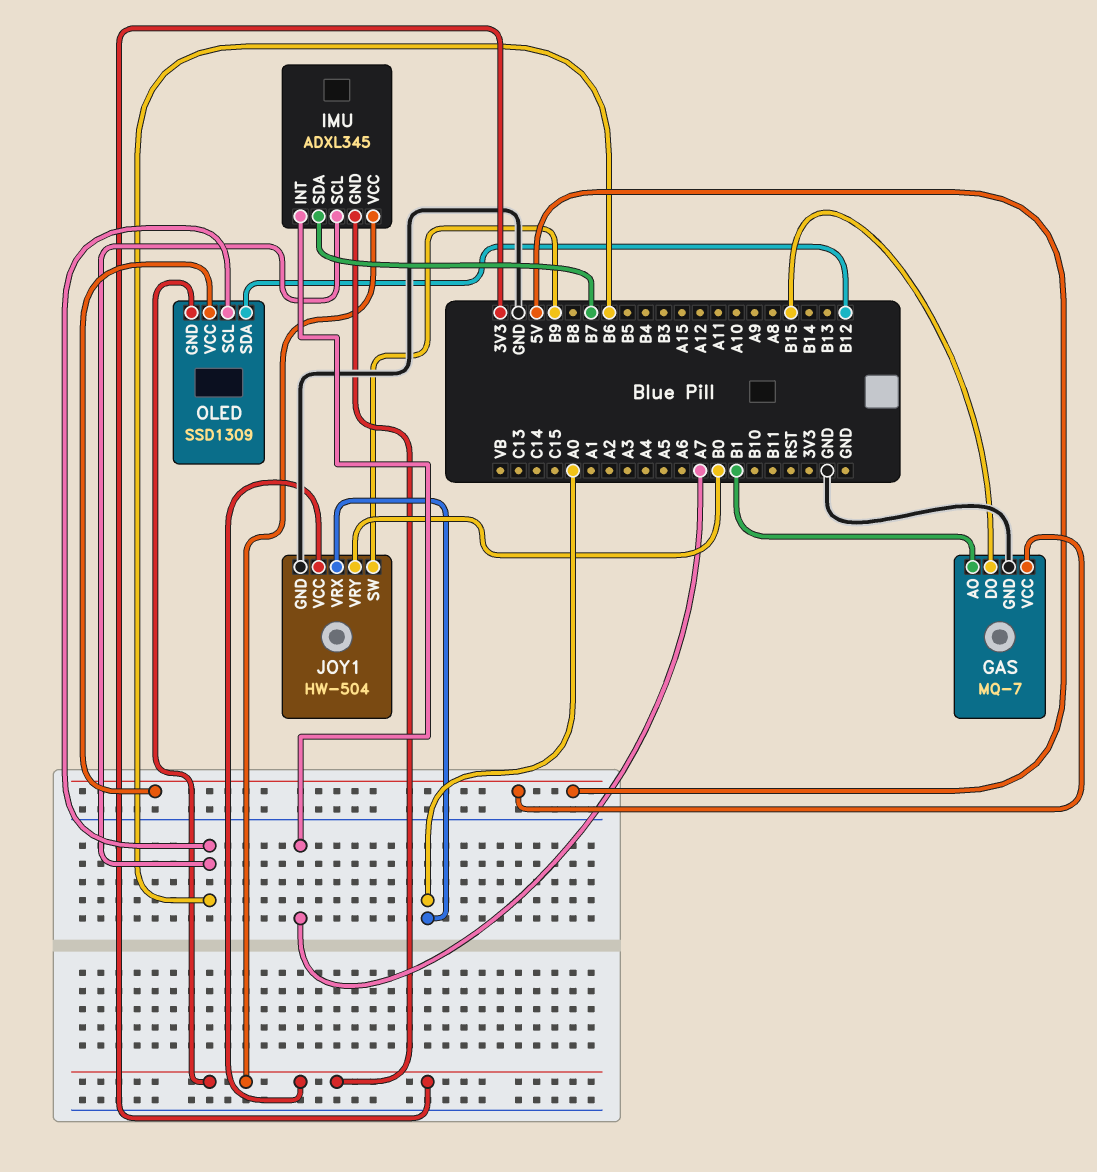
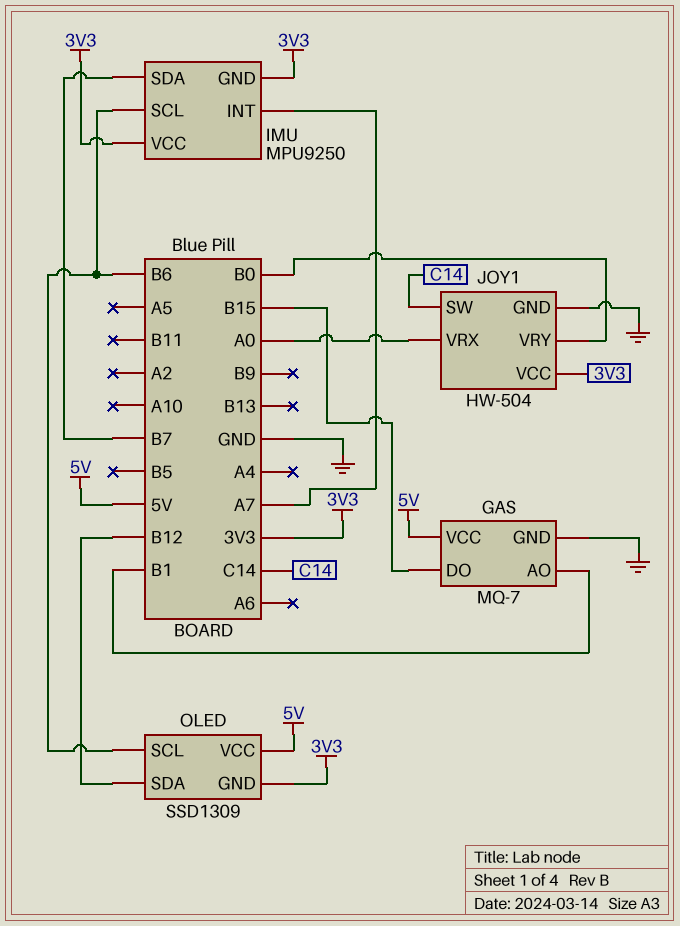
IMU: ADXL345 -> MPU9250
JOY1 pin SW: B9 -> C14

